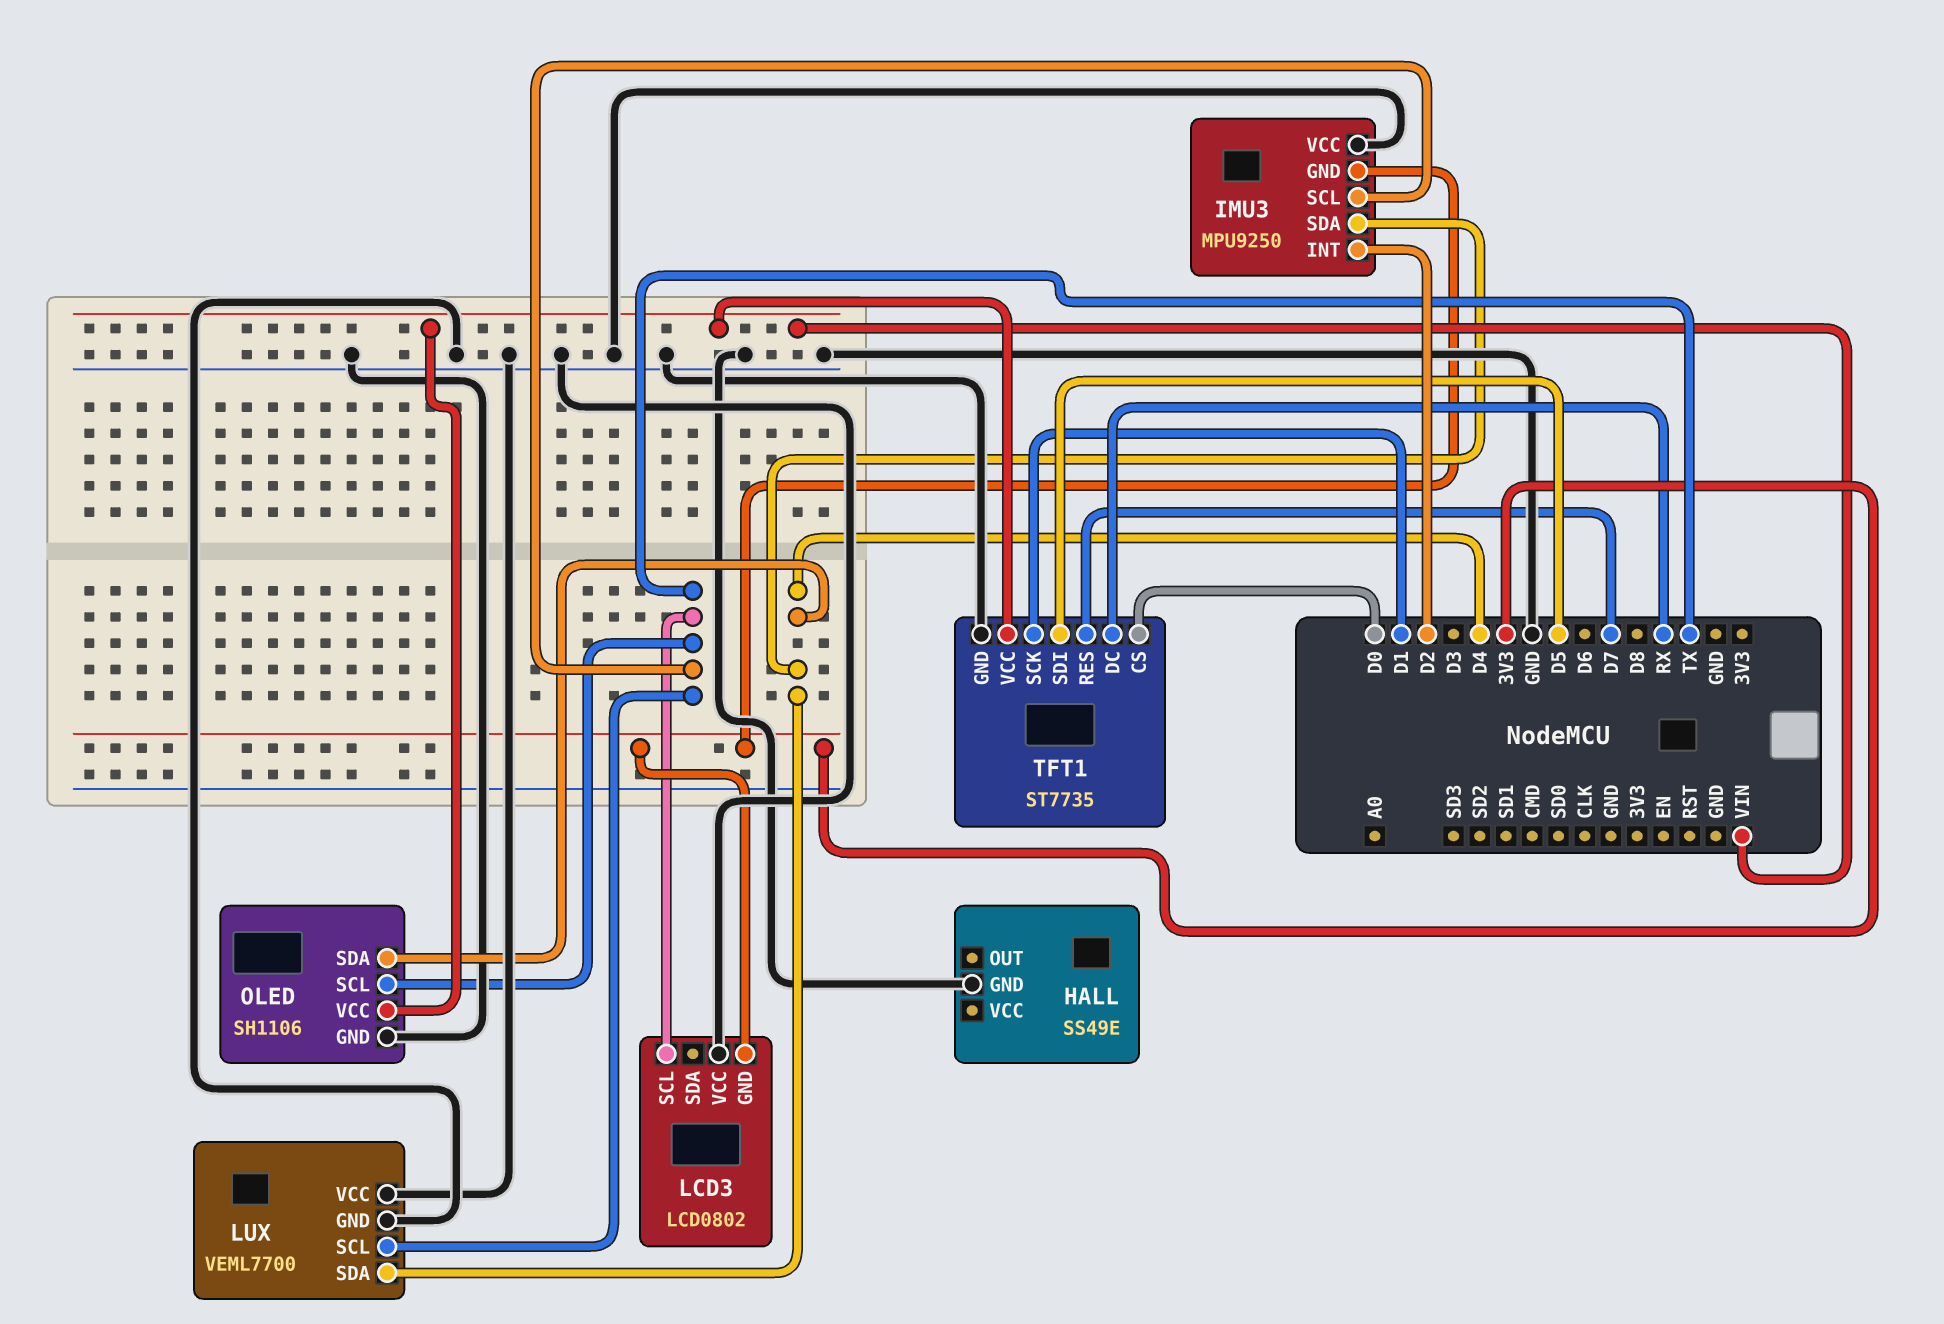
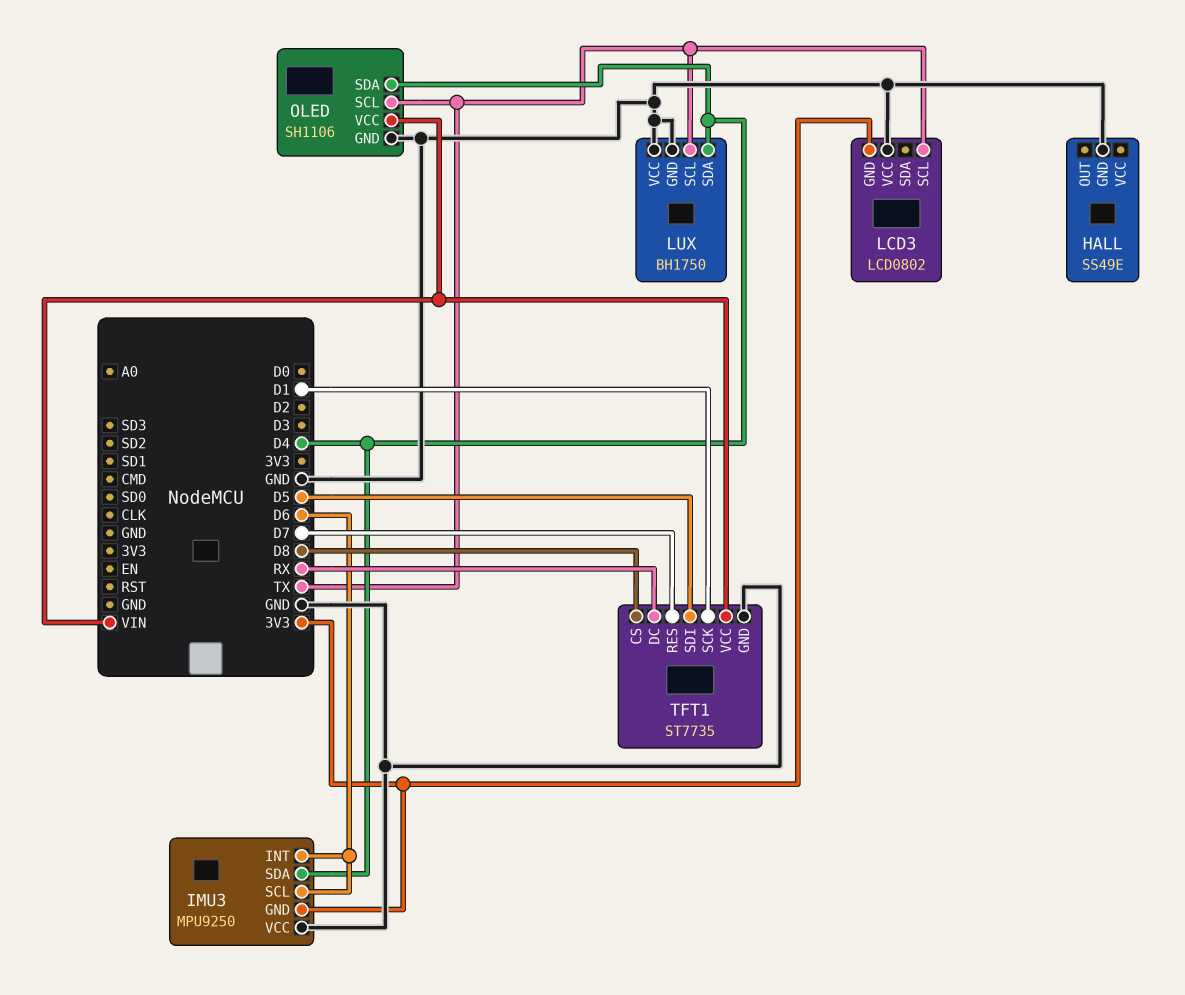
IMU3 pin INT: D2 -> D6
IMU3 pin SCL: TX -> D6
LUX: VEML7700 -> BH1750
TFT1 pin CS: D0 -> D8

